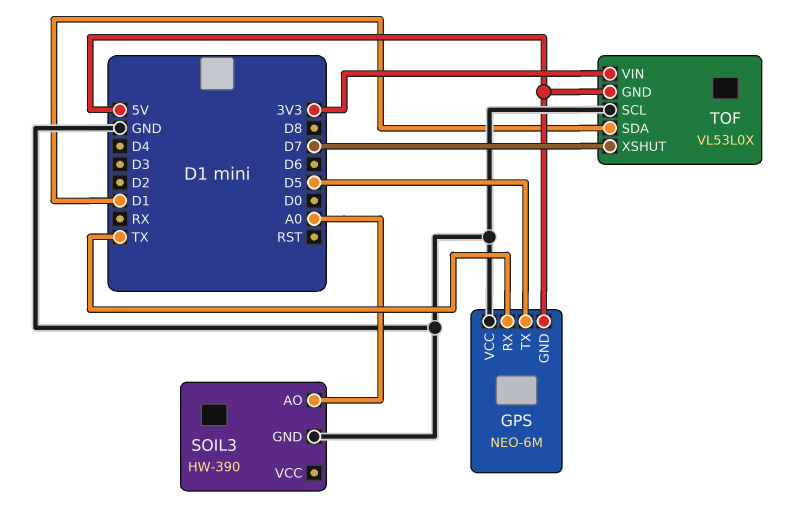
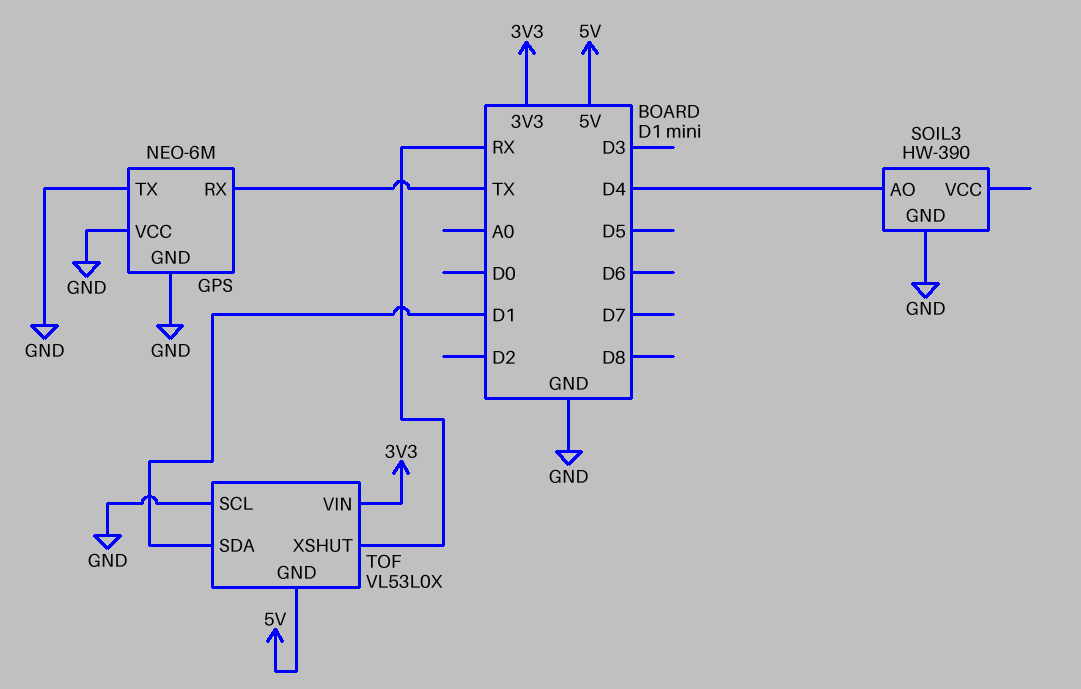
GPS pin GND: 5V -> GND
GPS pin TX: D5 -> GND
SOIL3 pin AO: A0 -> D4
TOF pin XSHUT: D7 -> RX

